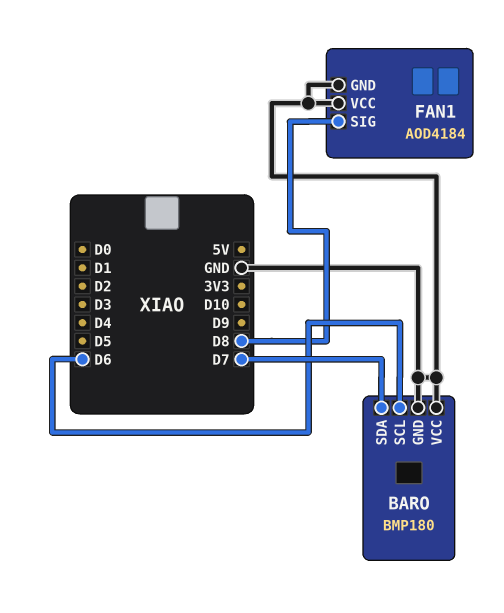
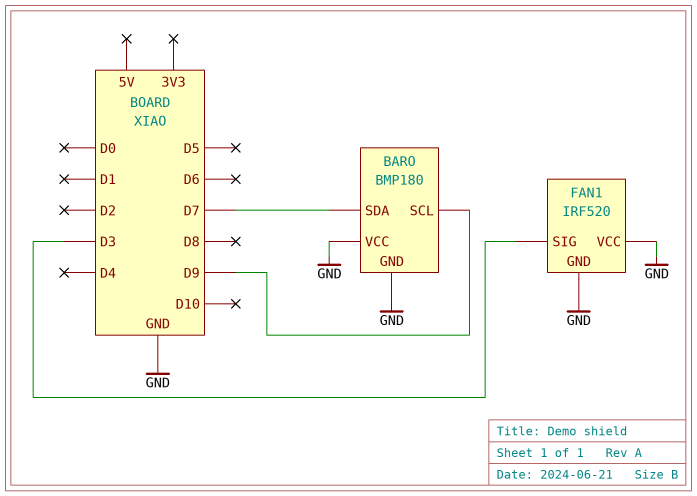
BARO pin SCL: D6 -> D9
FAN1: AOD4184 -> IRF520
FAN1 pin SIG: D8 -> D3

